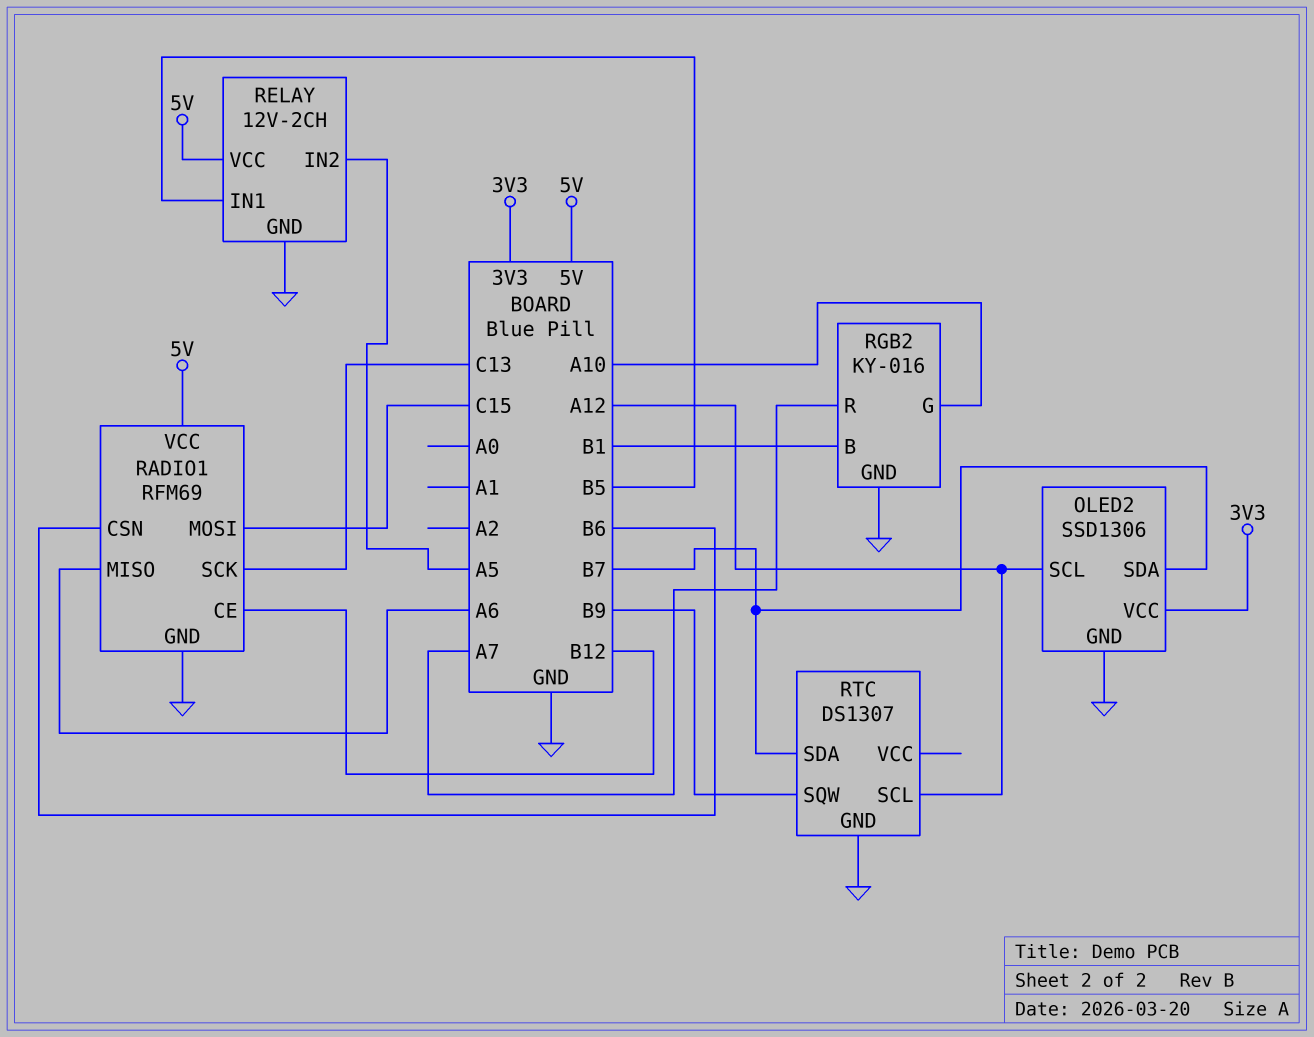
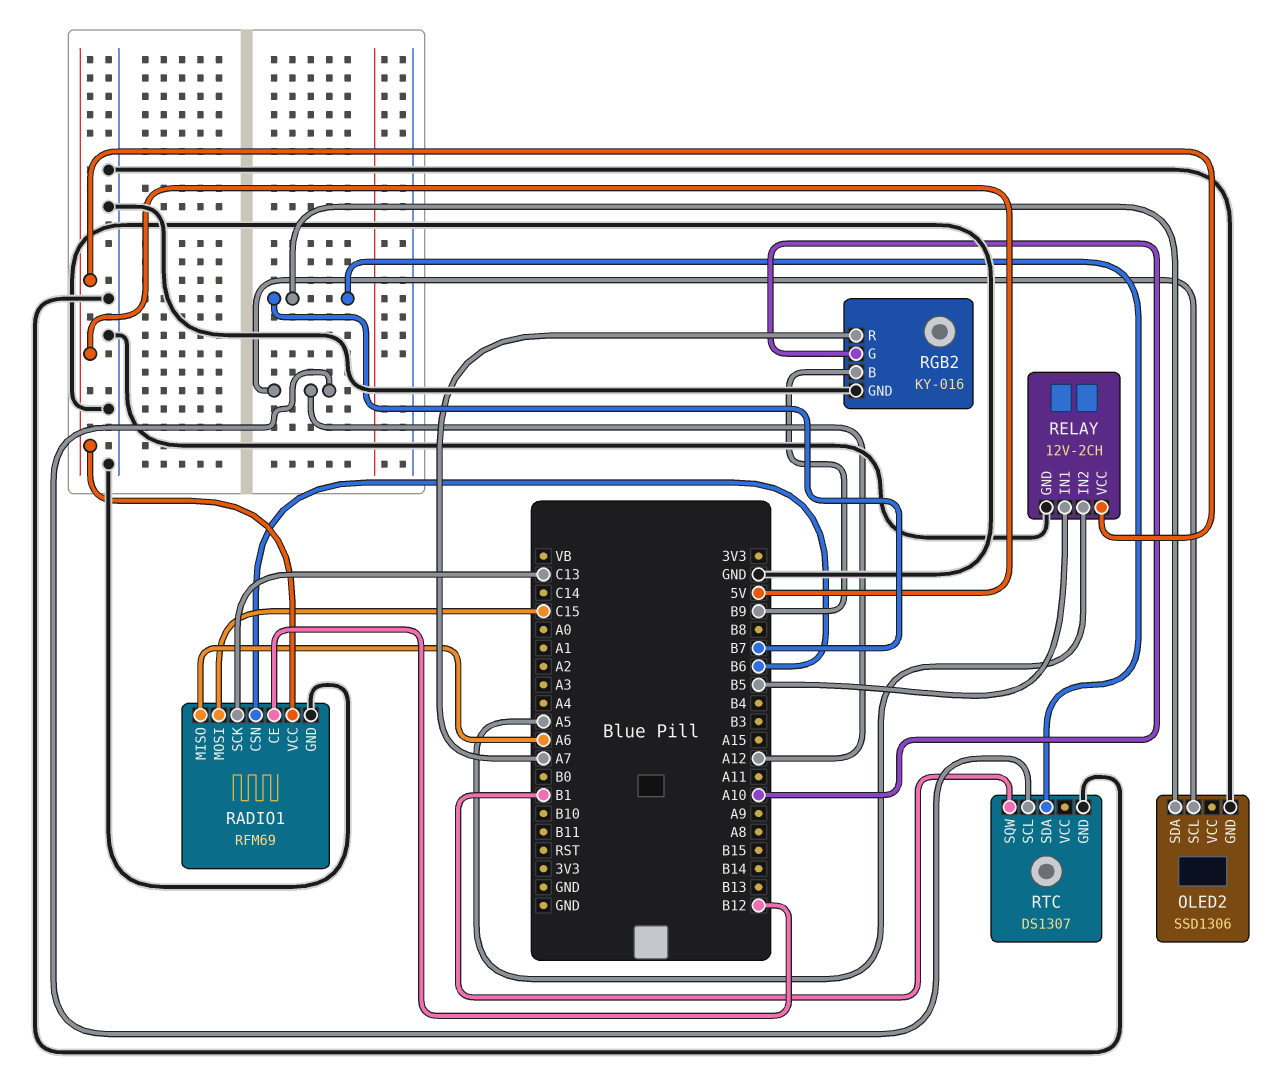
OLED2 pin VCC: 3V3 -> none
RGB2 pin B: B1 -> B9
RTC pin SQW: B9 -> B1

